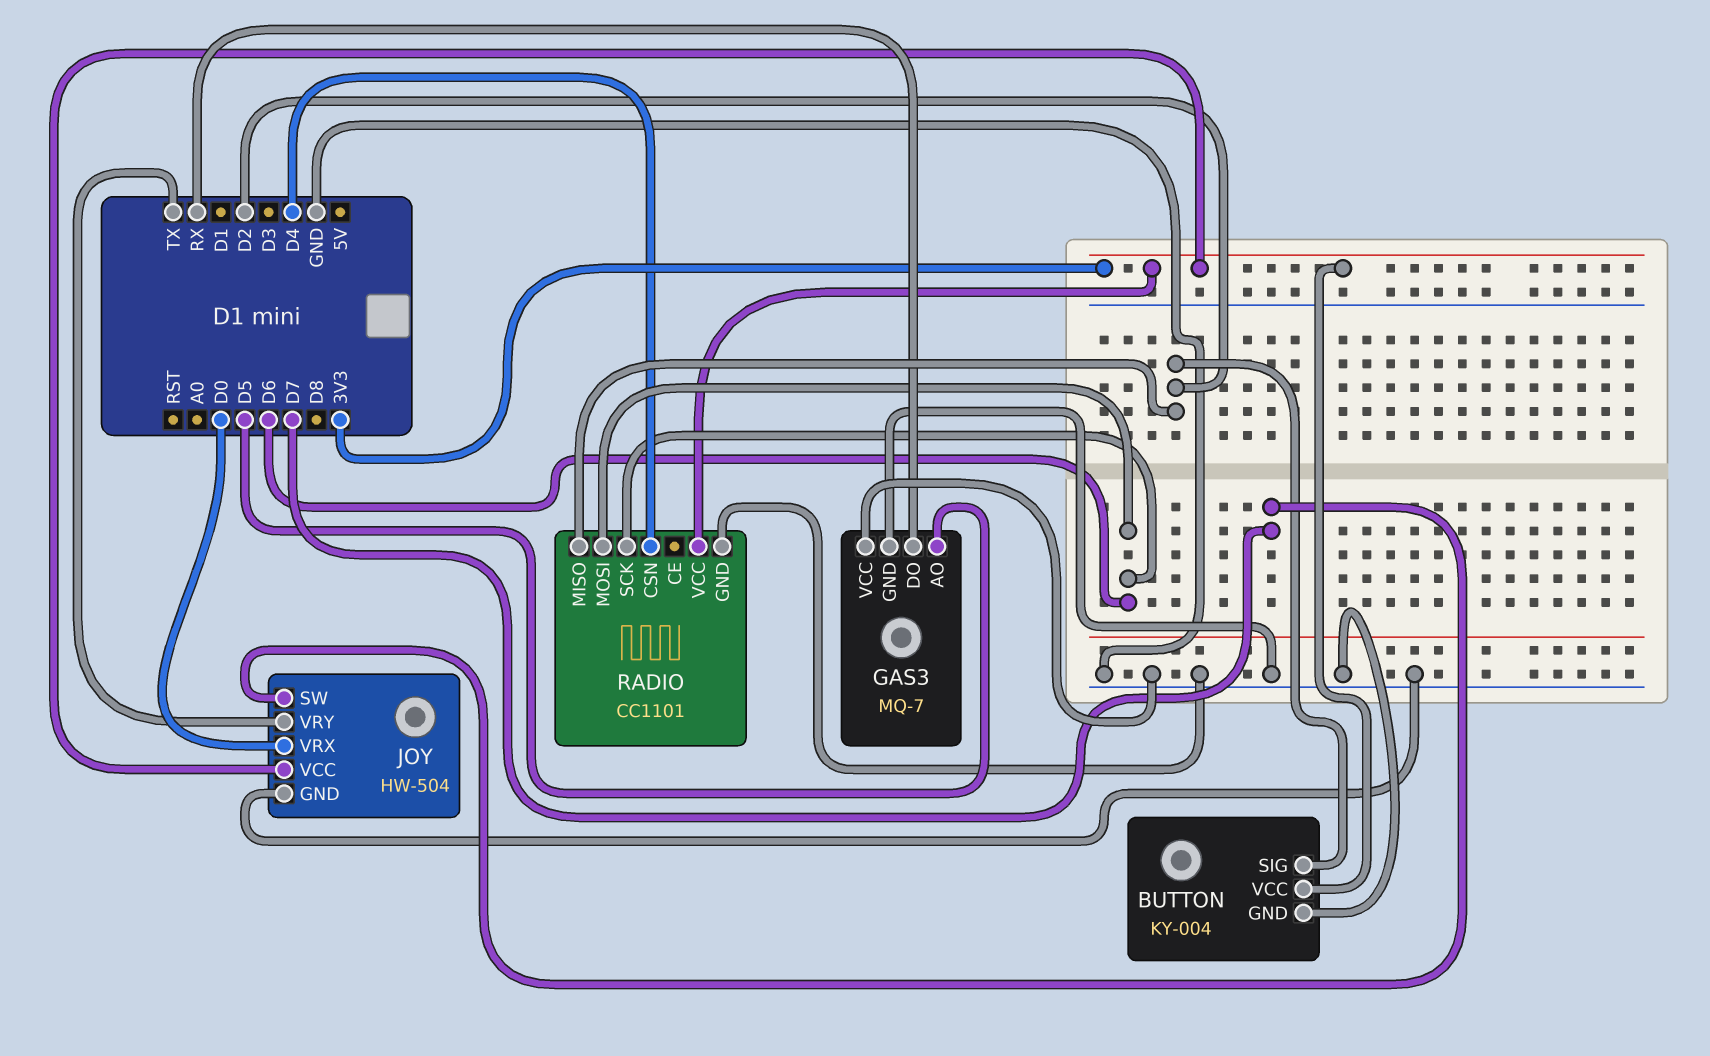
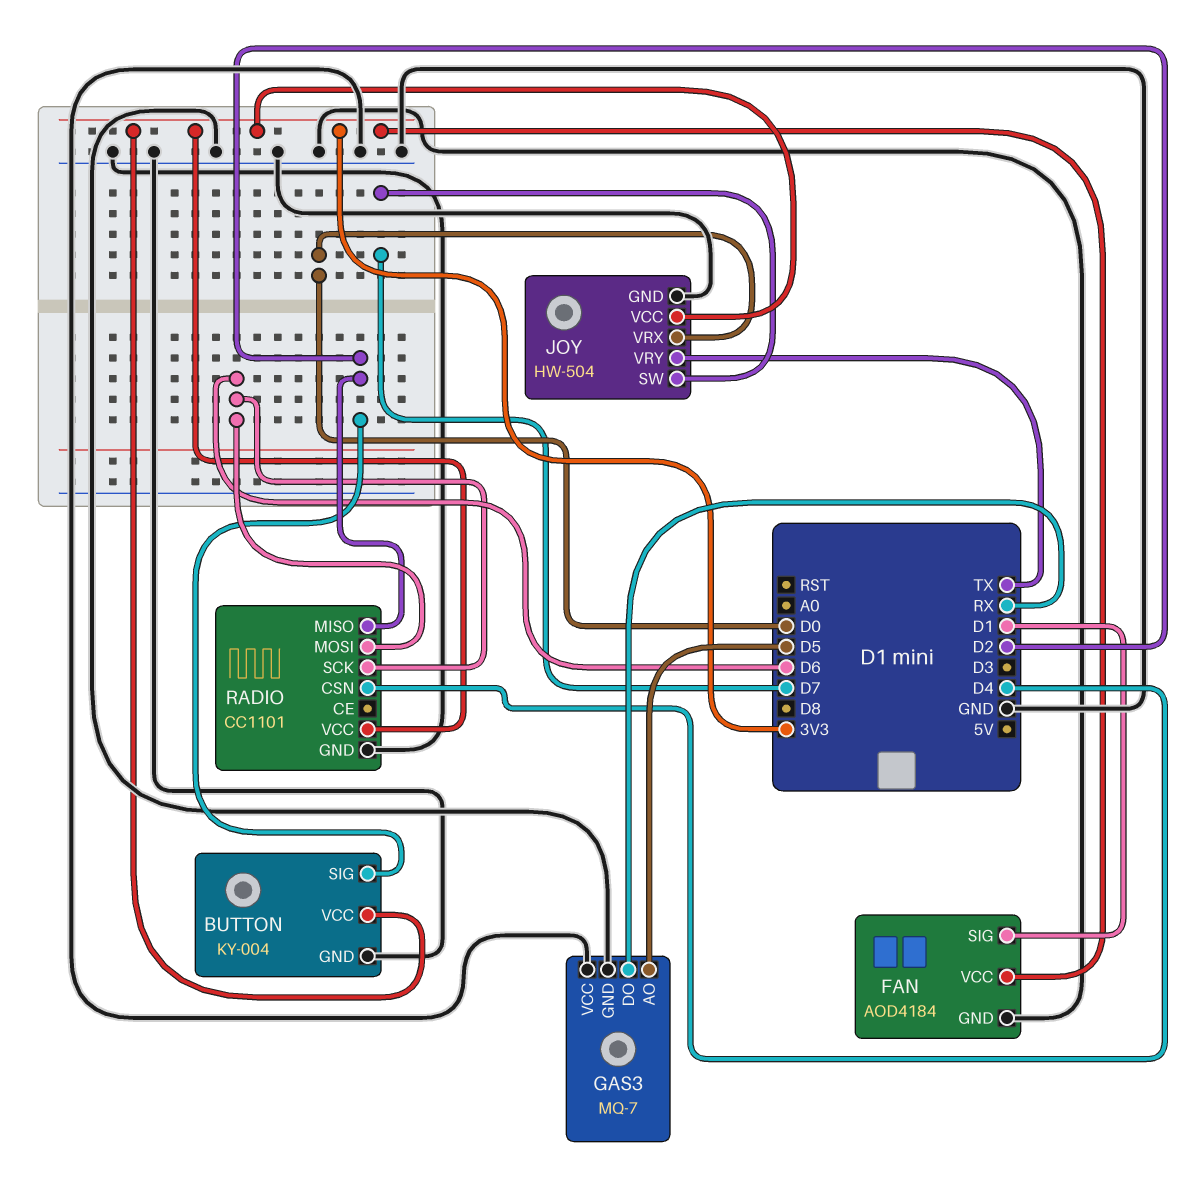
FAN: none -> AOD4184
FAN pin GND: none -> GND
FAN pin SIG: none -> D1
FAN pin VCC: none -> 3V3

